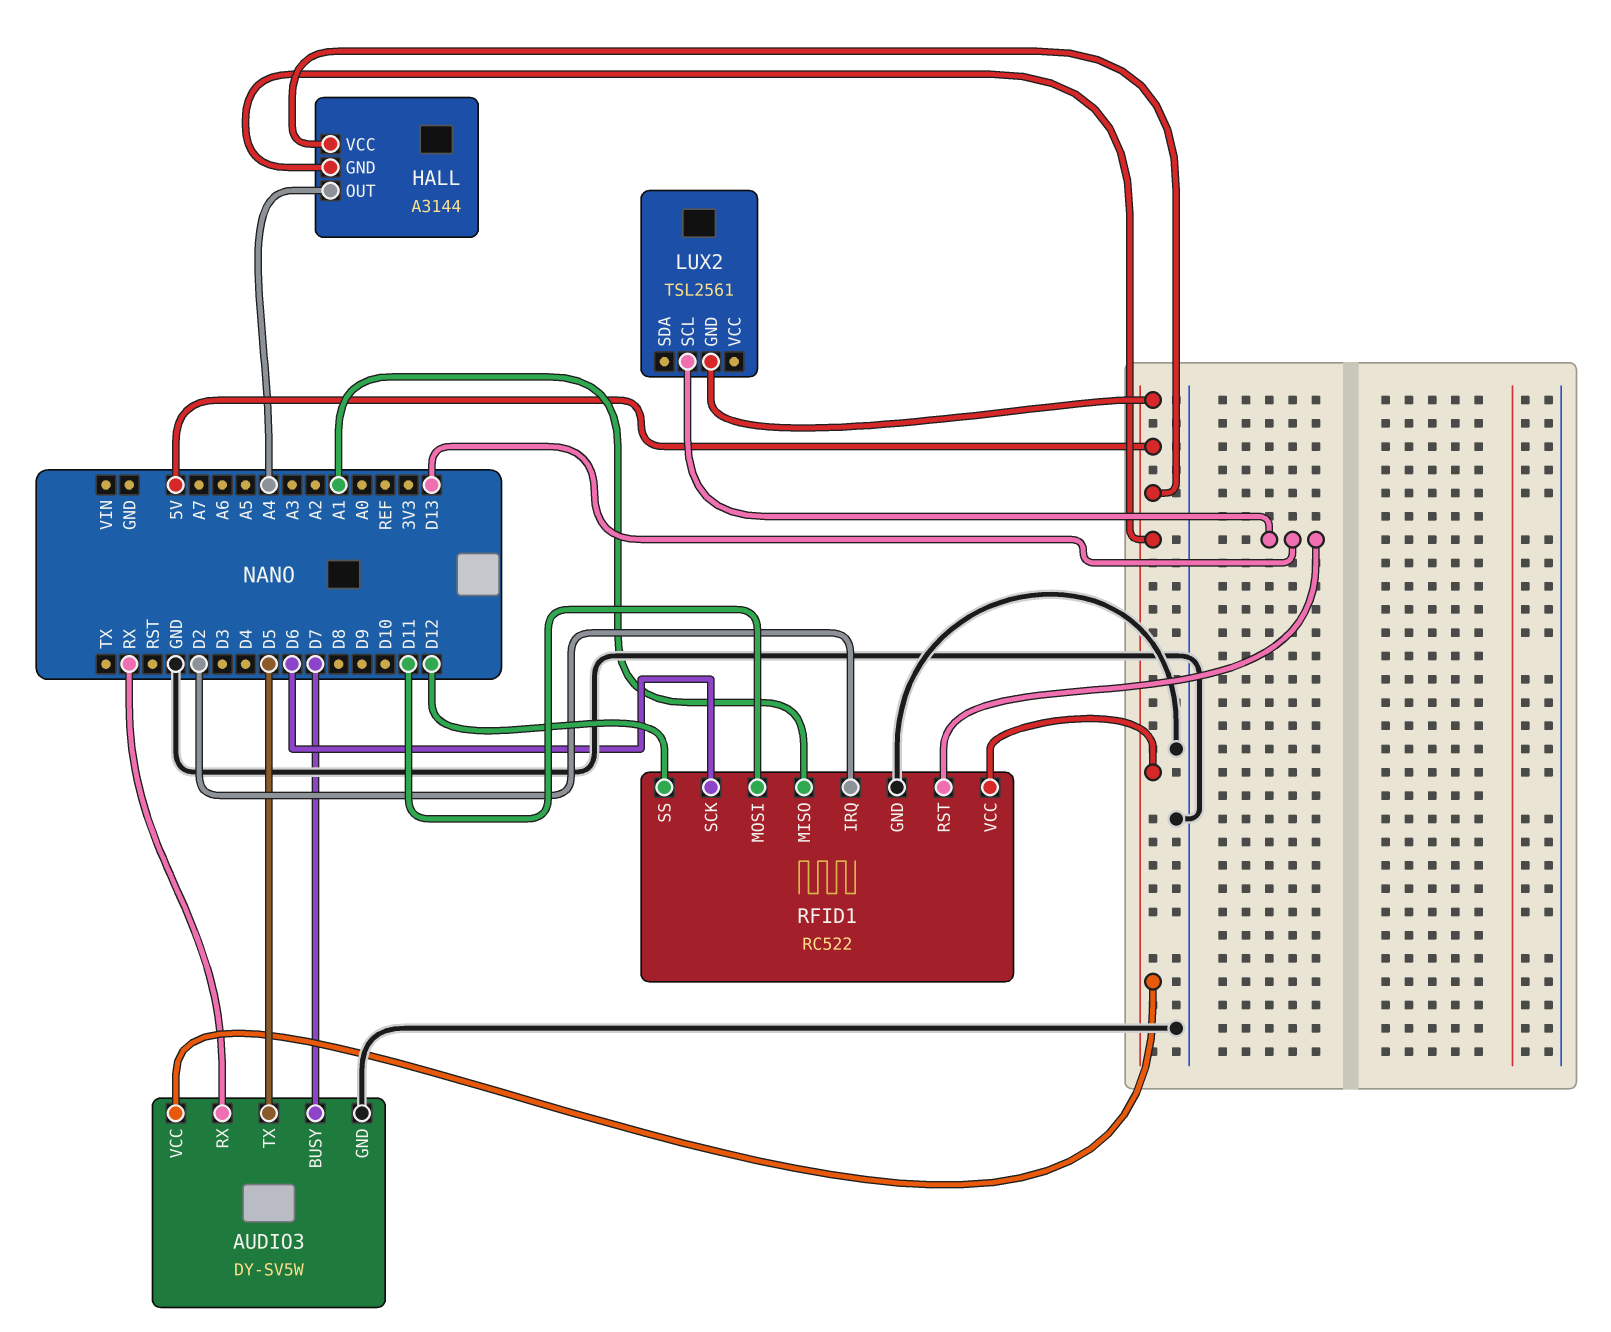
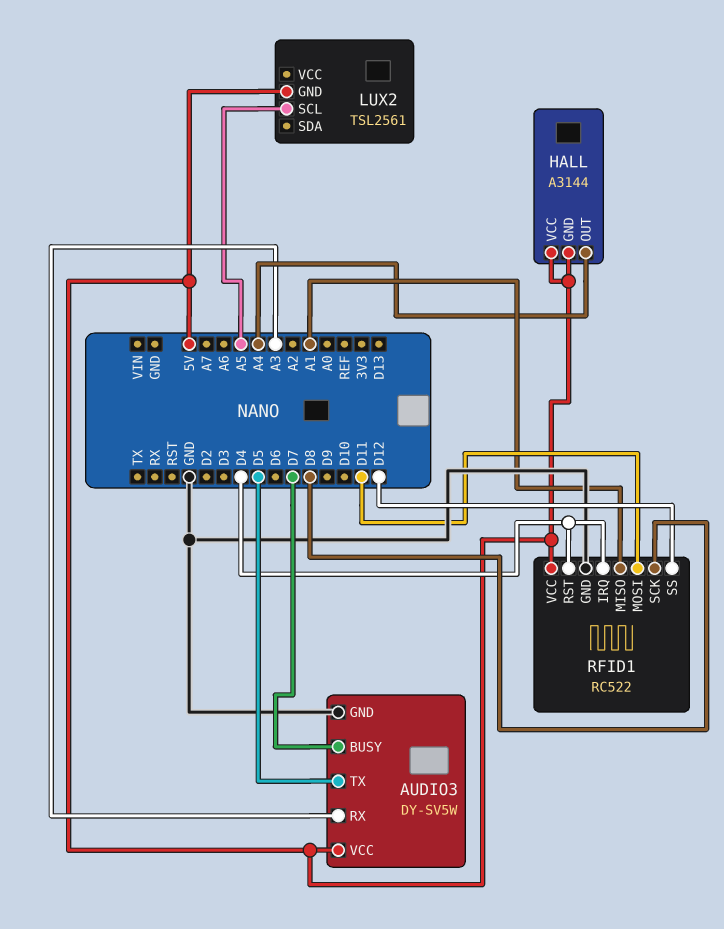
AUDIO3 pin RX: RX -> A3
LUX2 pin SCL: D13 -> A5
RFID1 pin IRQ: D2 -> D4
RFID1 pin RST: D13 -> D4
RFID1 pin SCK: D6 -> D8

